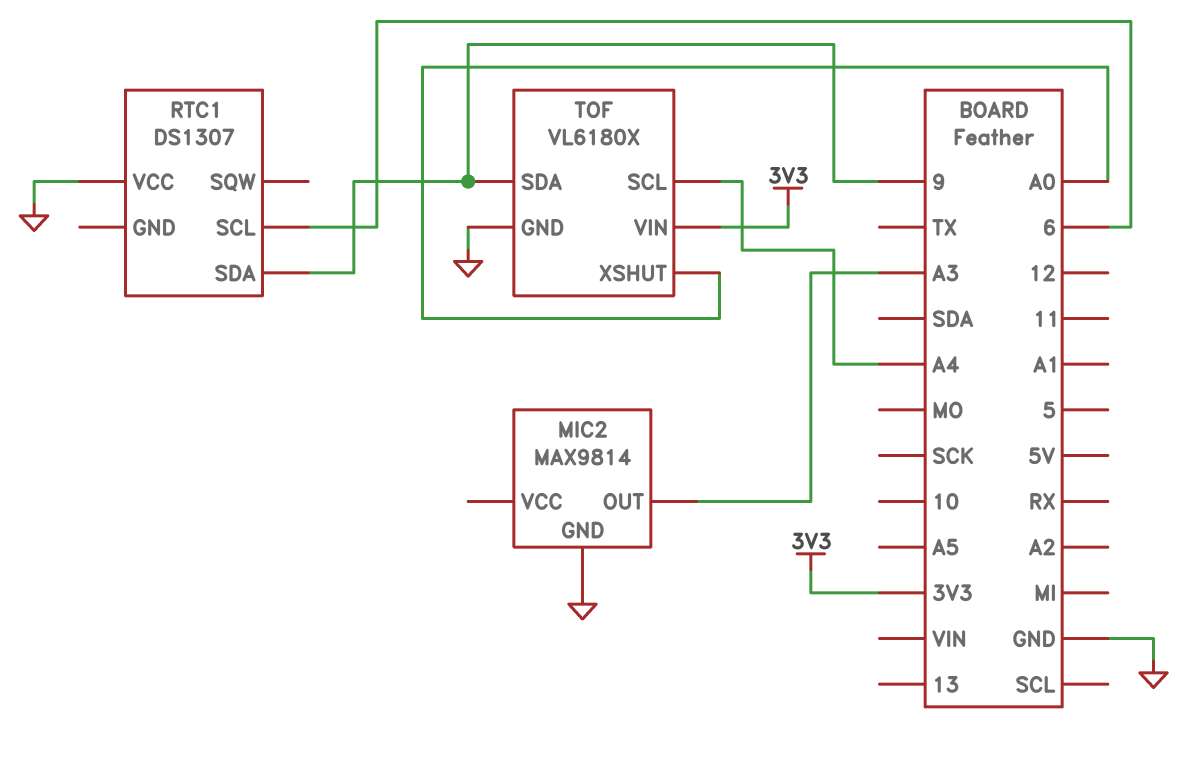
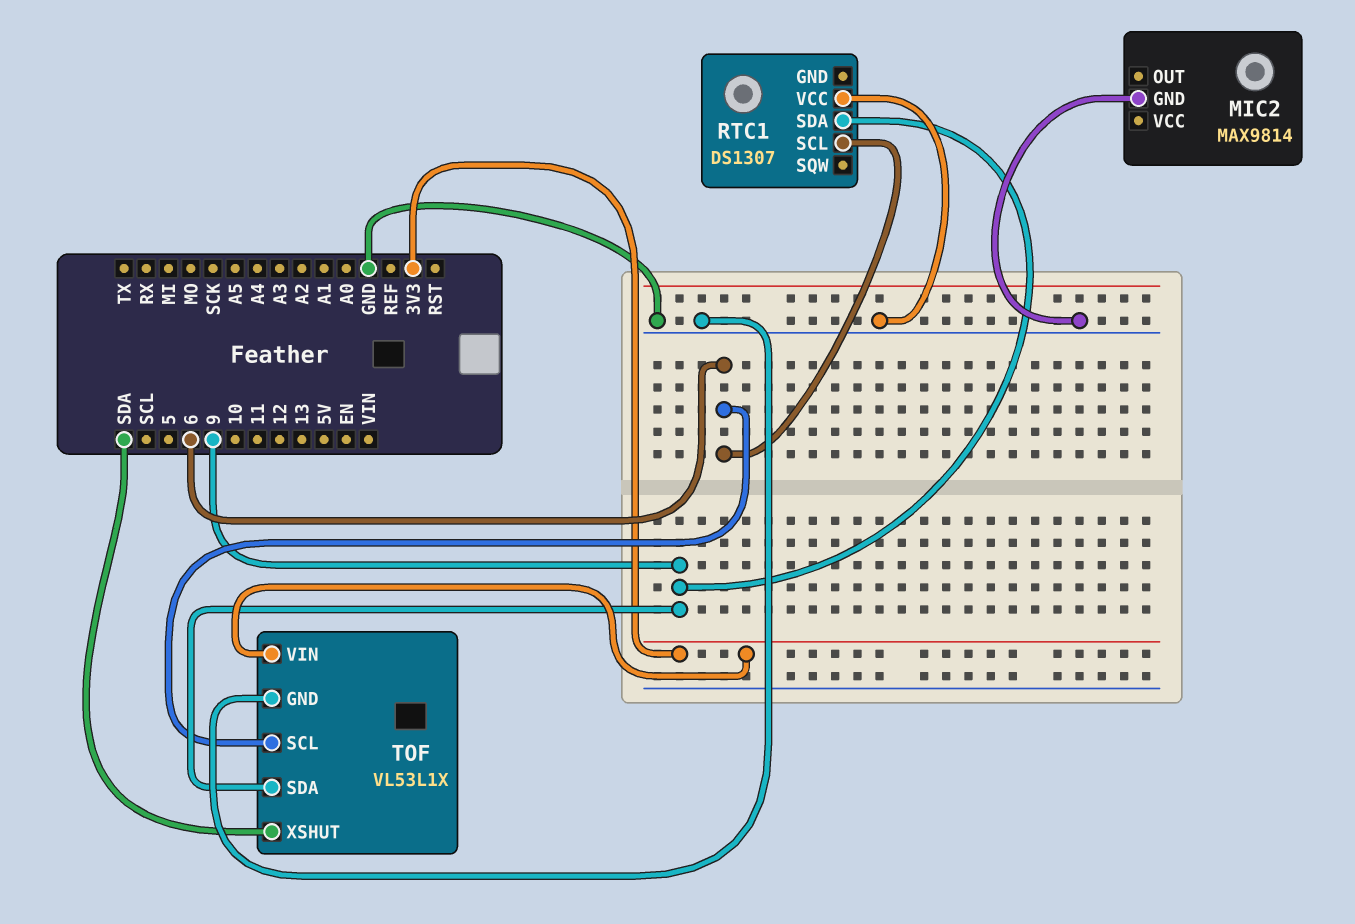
MIC2 pin OUT: A3 -> none
TOF: VL6180X -> VL53L1X
TOF pin SCL: A4 -> 6
TOF pin XSHUT: A0 -> SDA

